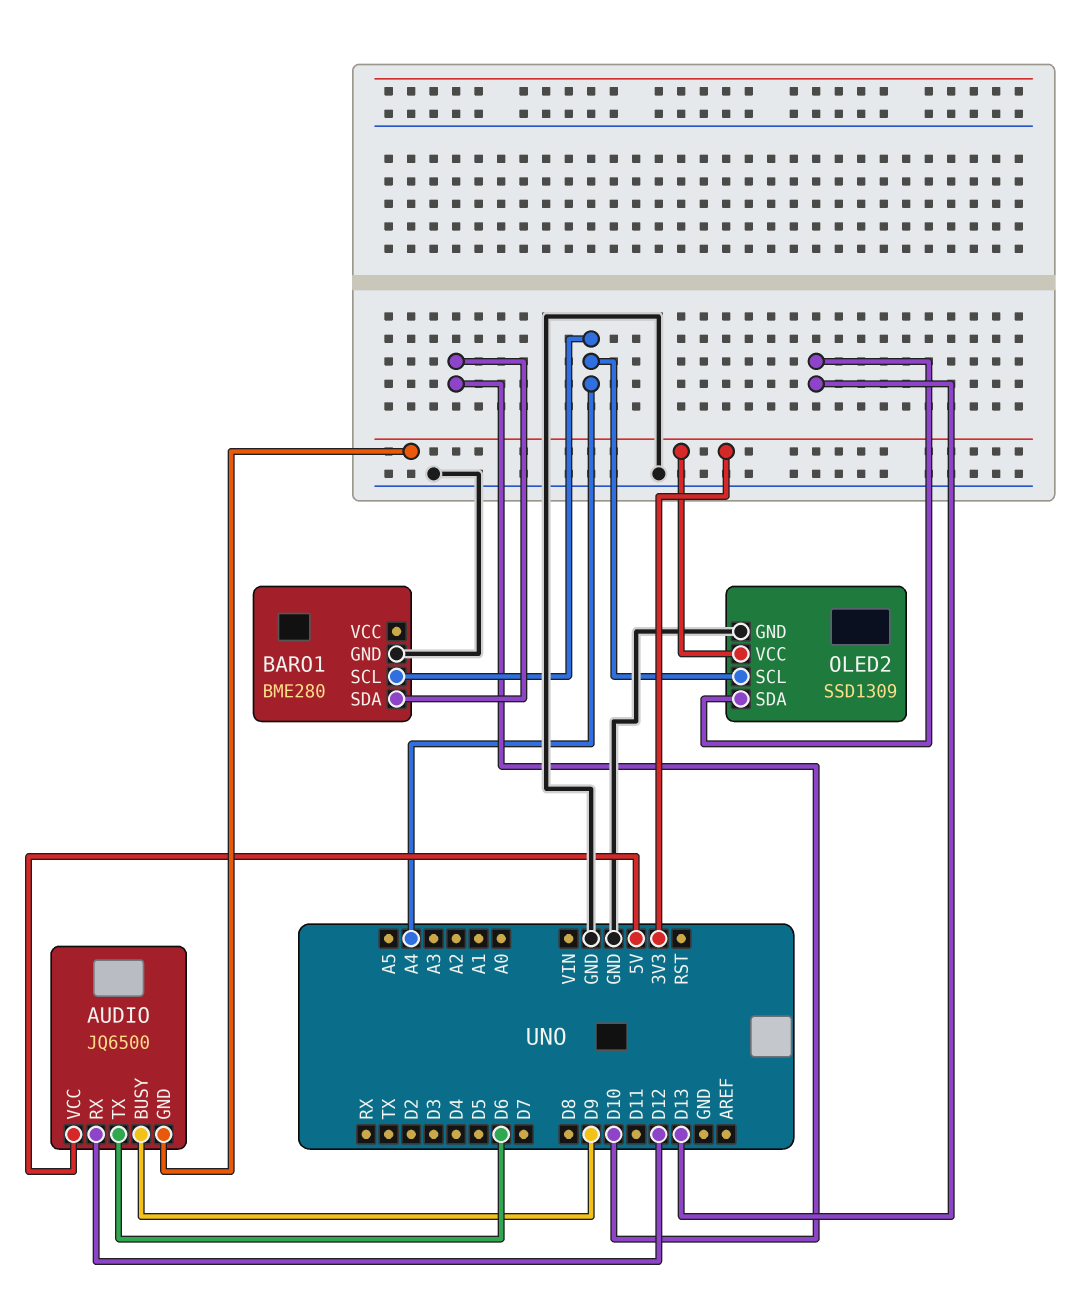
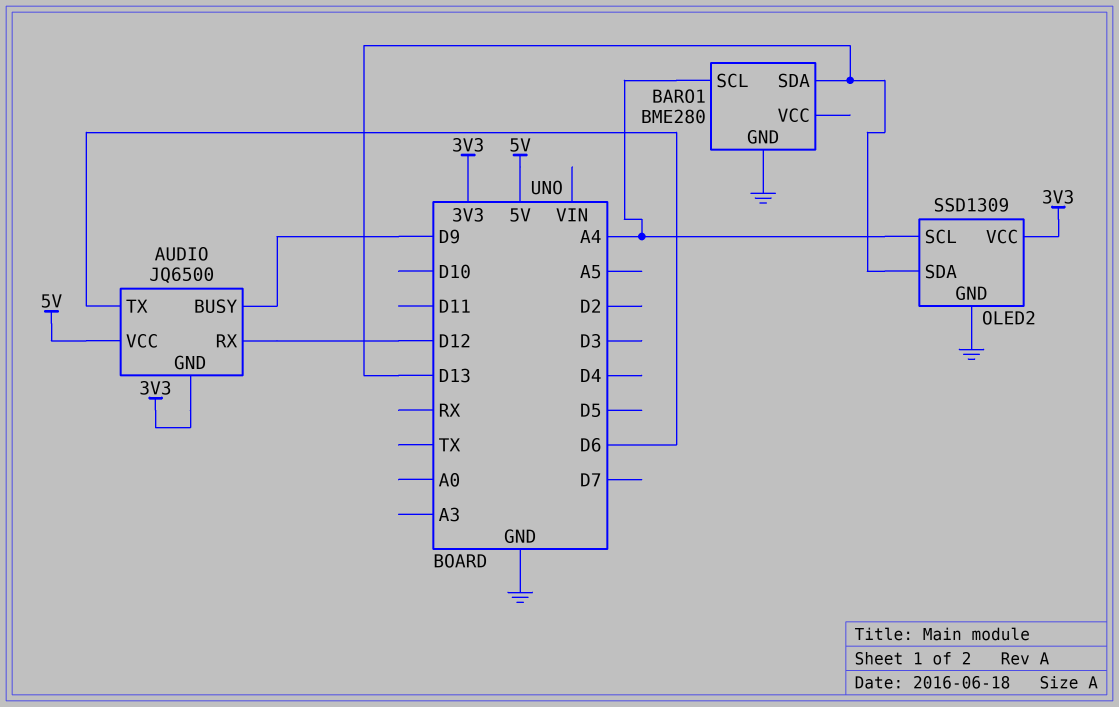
BARO1 pin SDA: D10 -> D13

